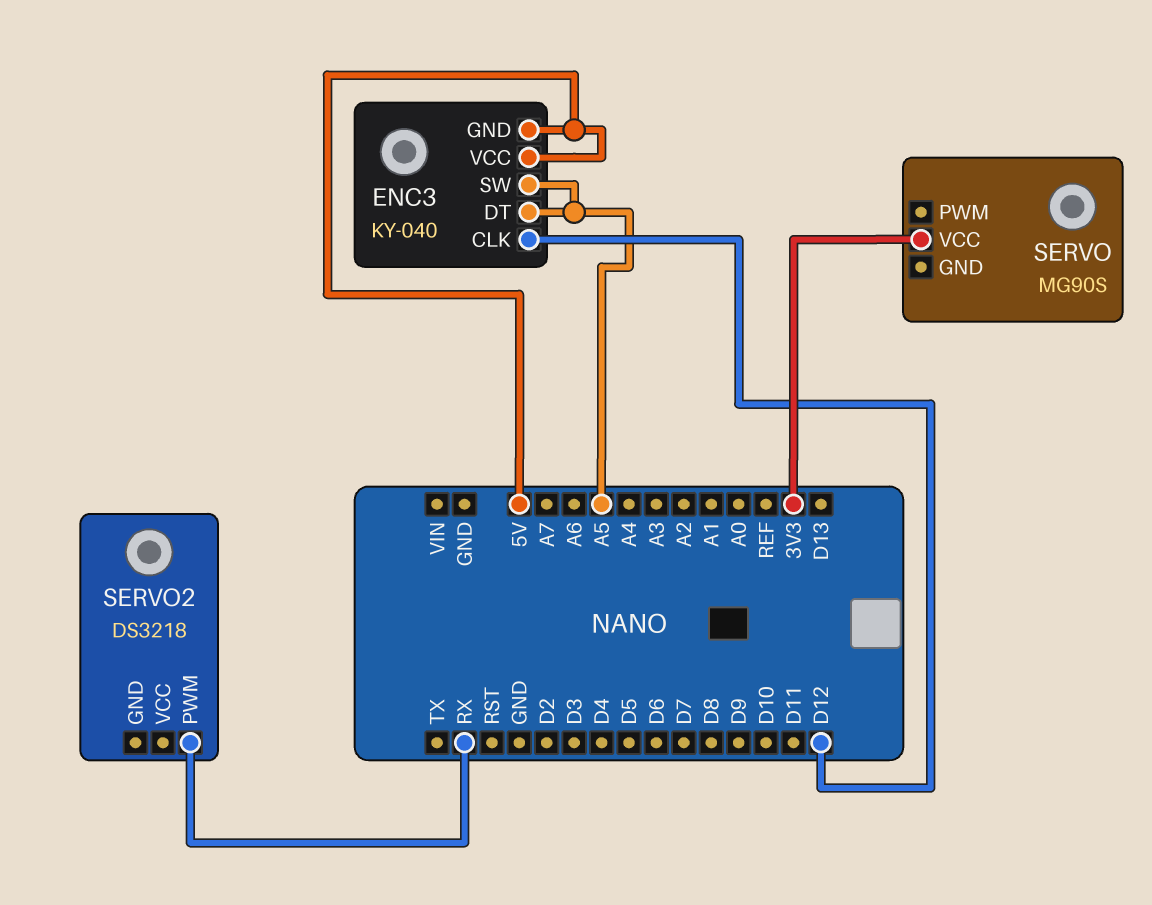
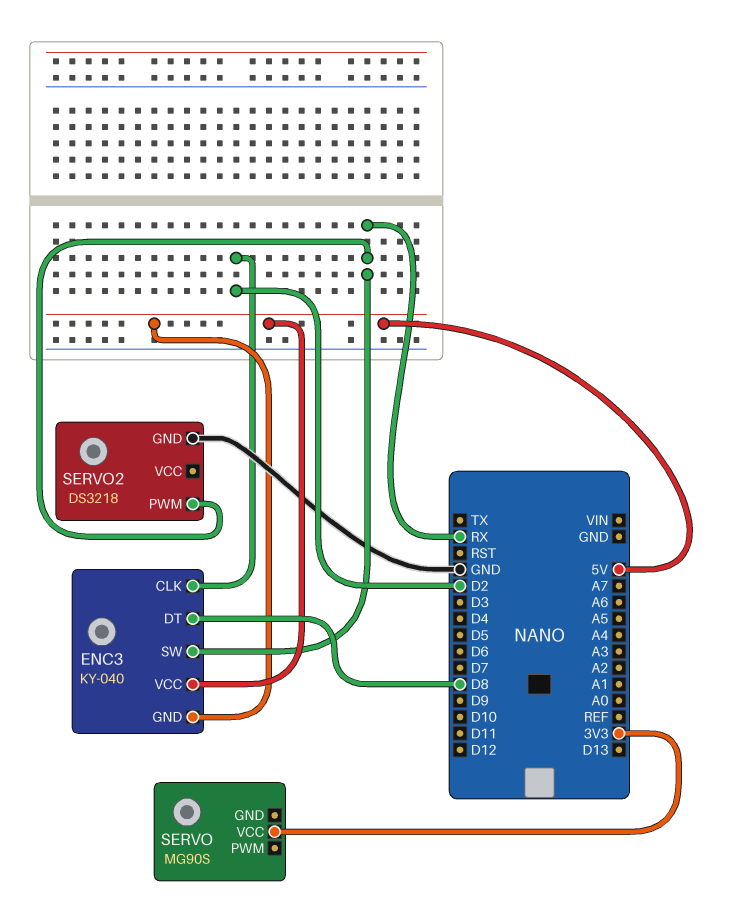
ENC3 pin CLK: D12 -> D2
ENC3 pin DT: A5 -> D8
ENC3 pin SW: A5 -> RX
SERVO2 pin GND: none -> GND

